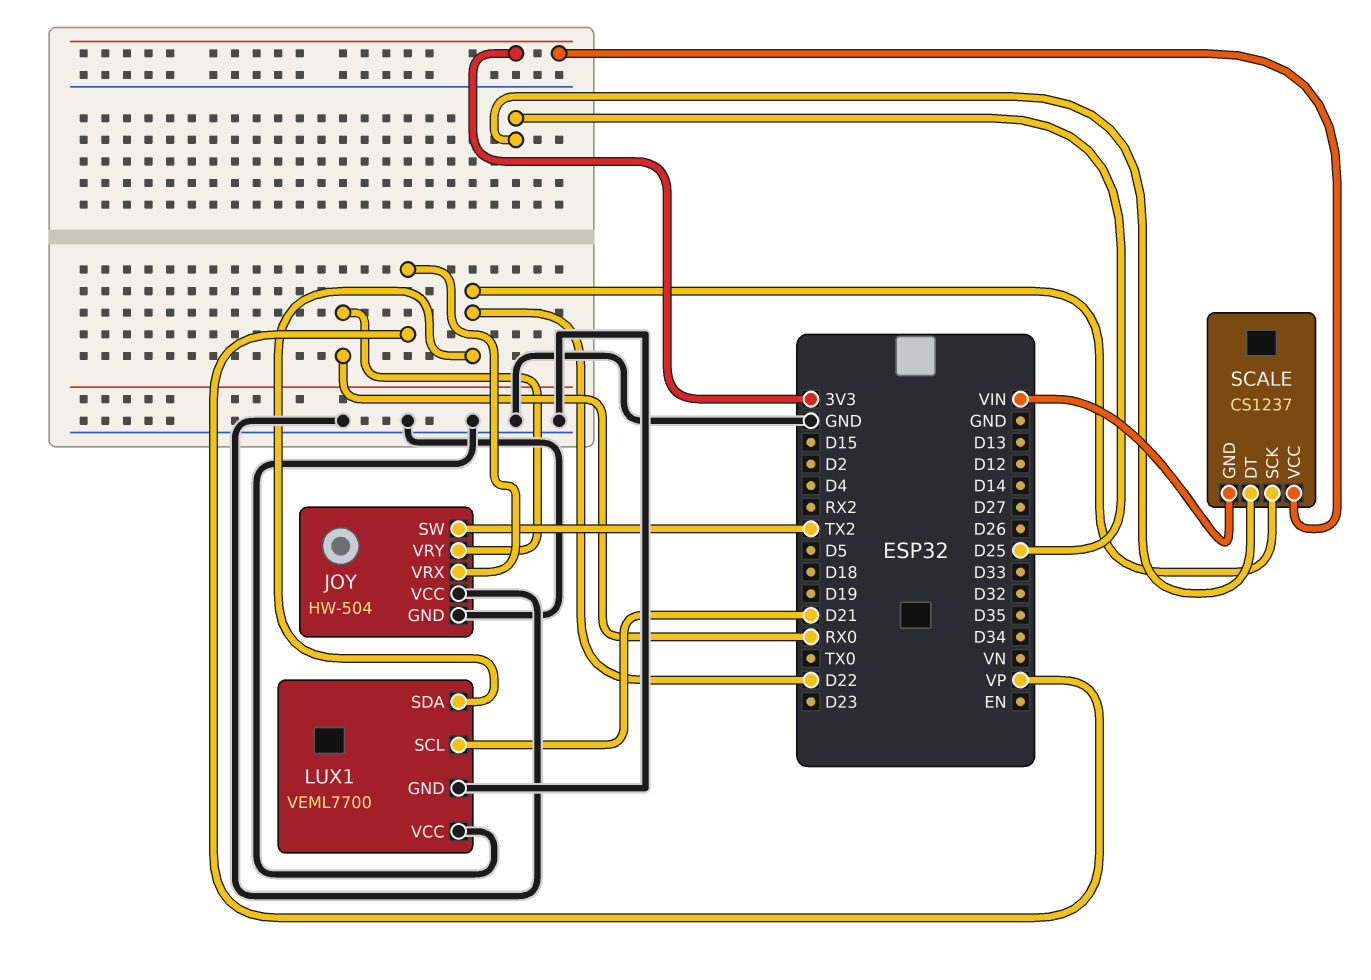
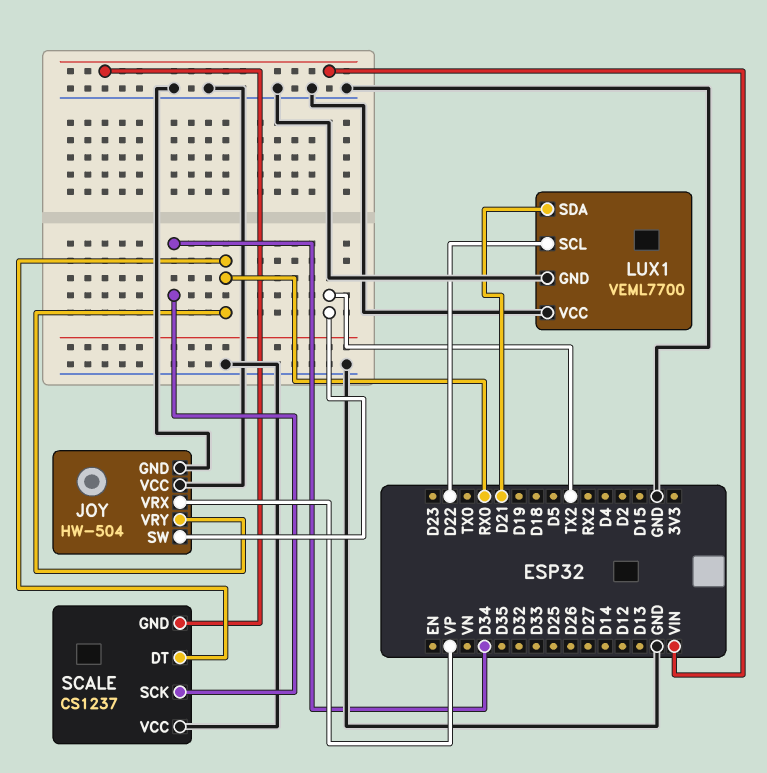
LUX1 pin SCL: D21 -> D22
LUX1 pin SDA: D22 -> D21
SCALE pin DT: D25 -> RX0
SCALE pin SCK: D22 -> D34
SCALE pin VCC: 3V3 -> GND

